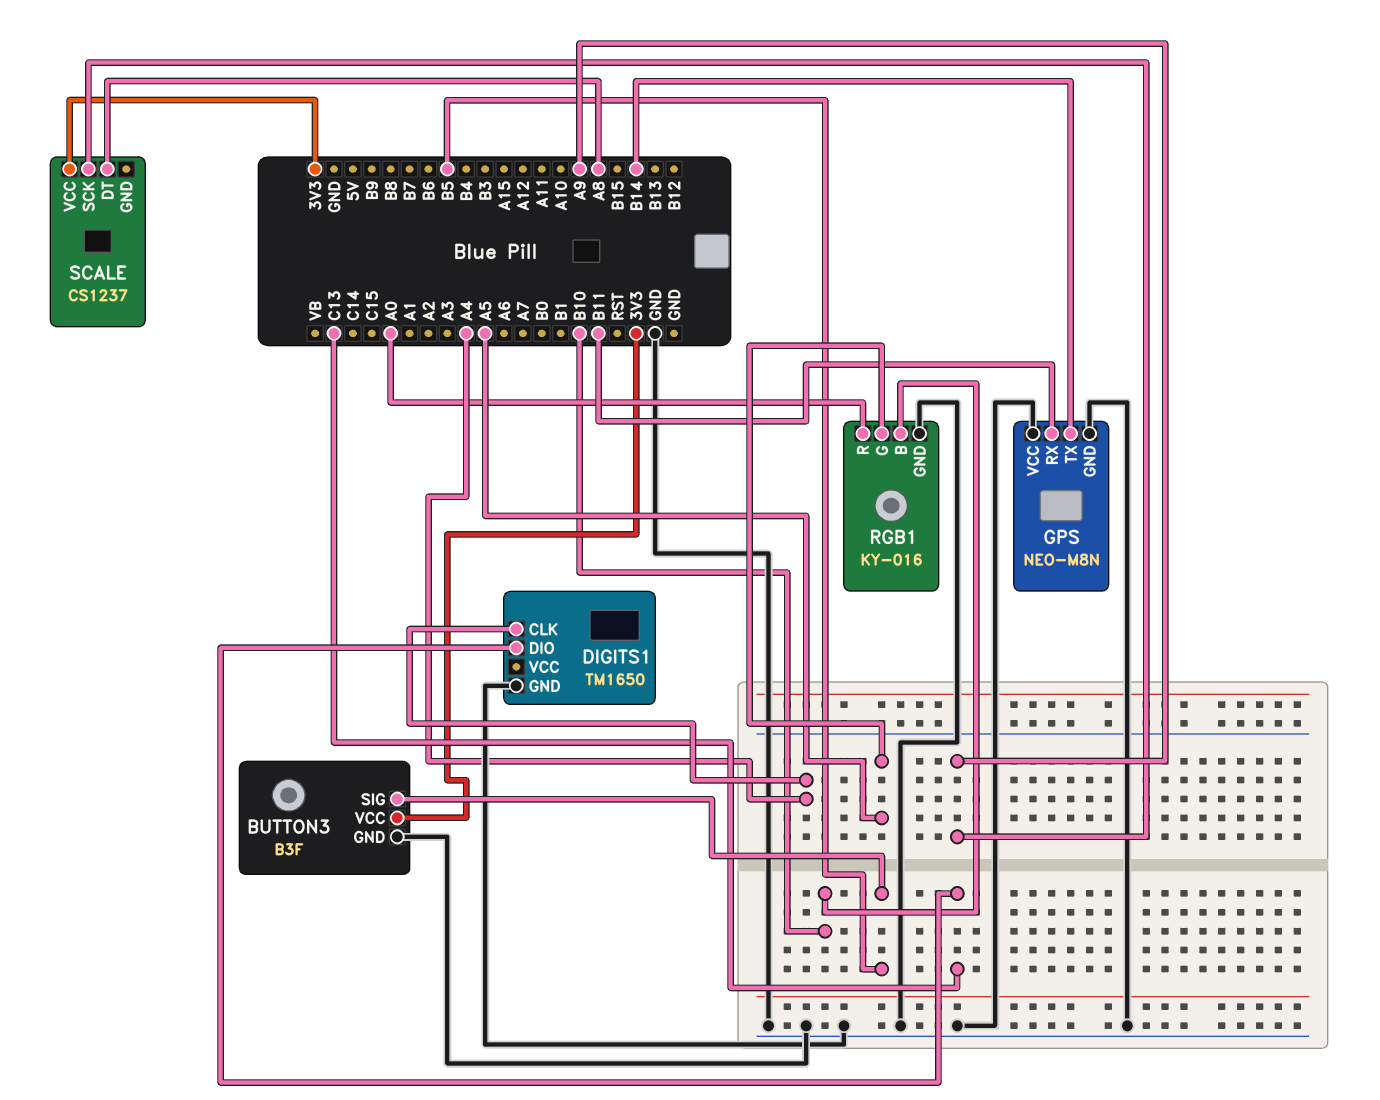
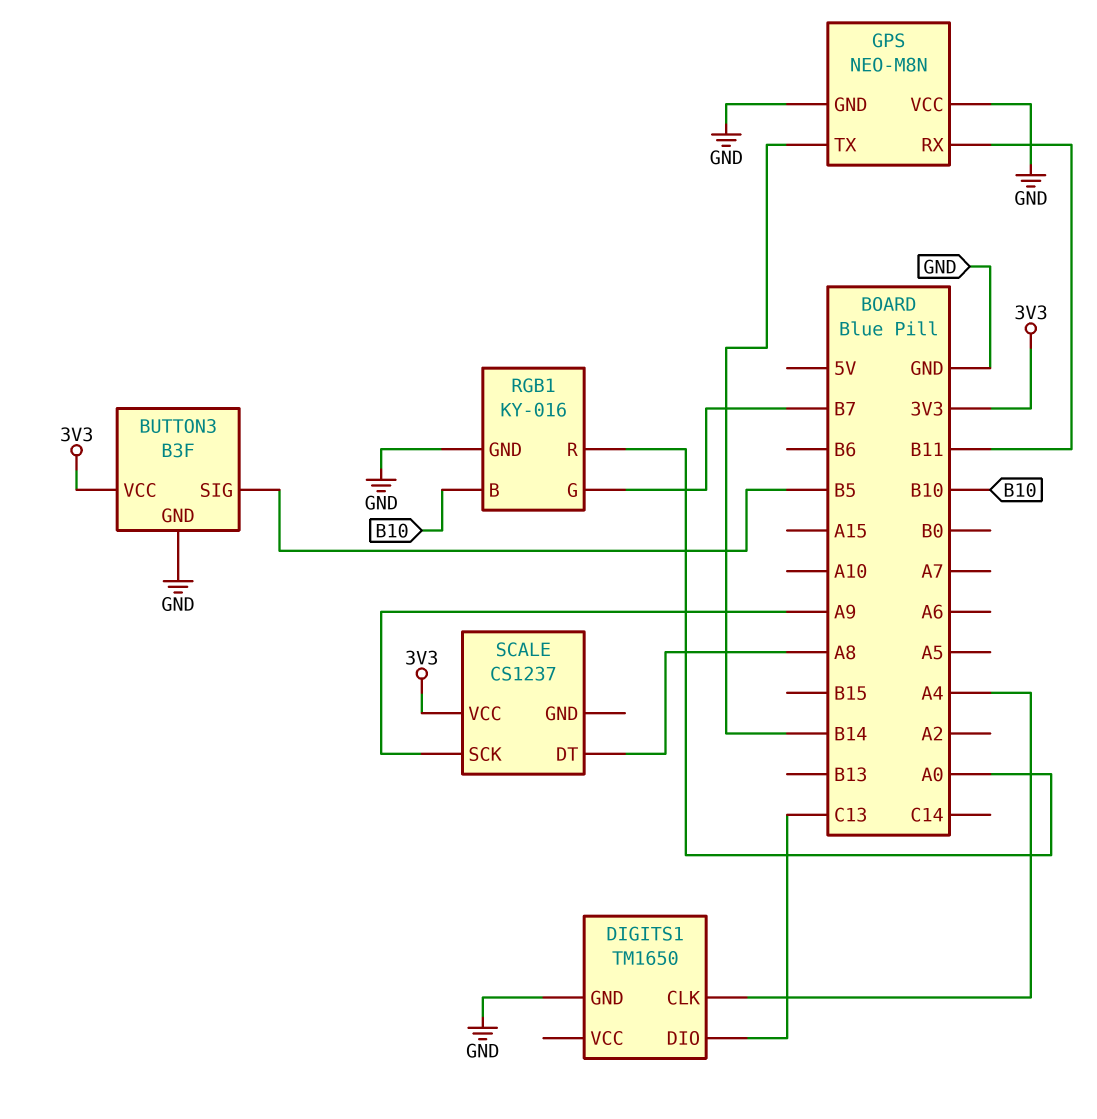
RGB1 pin G: A5 -> B7

